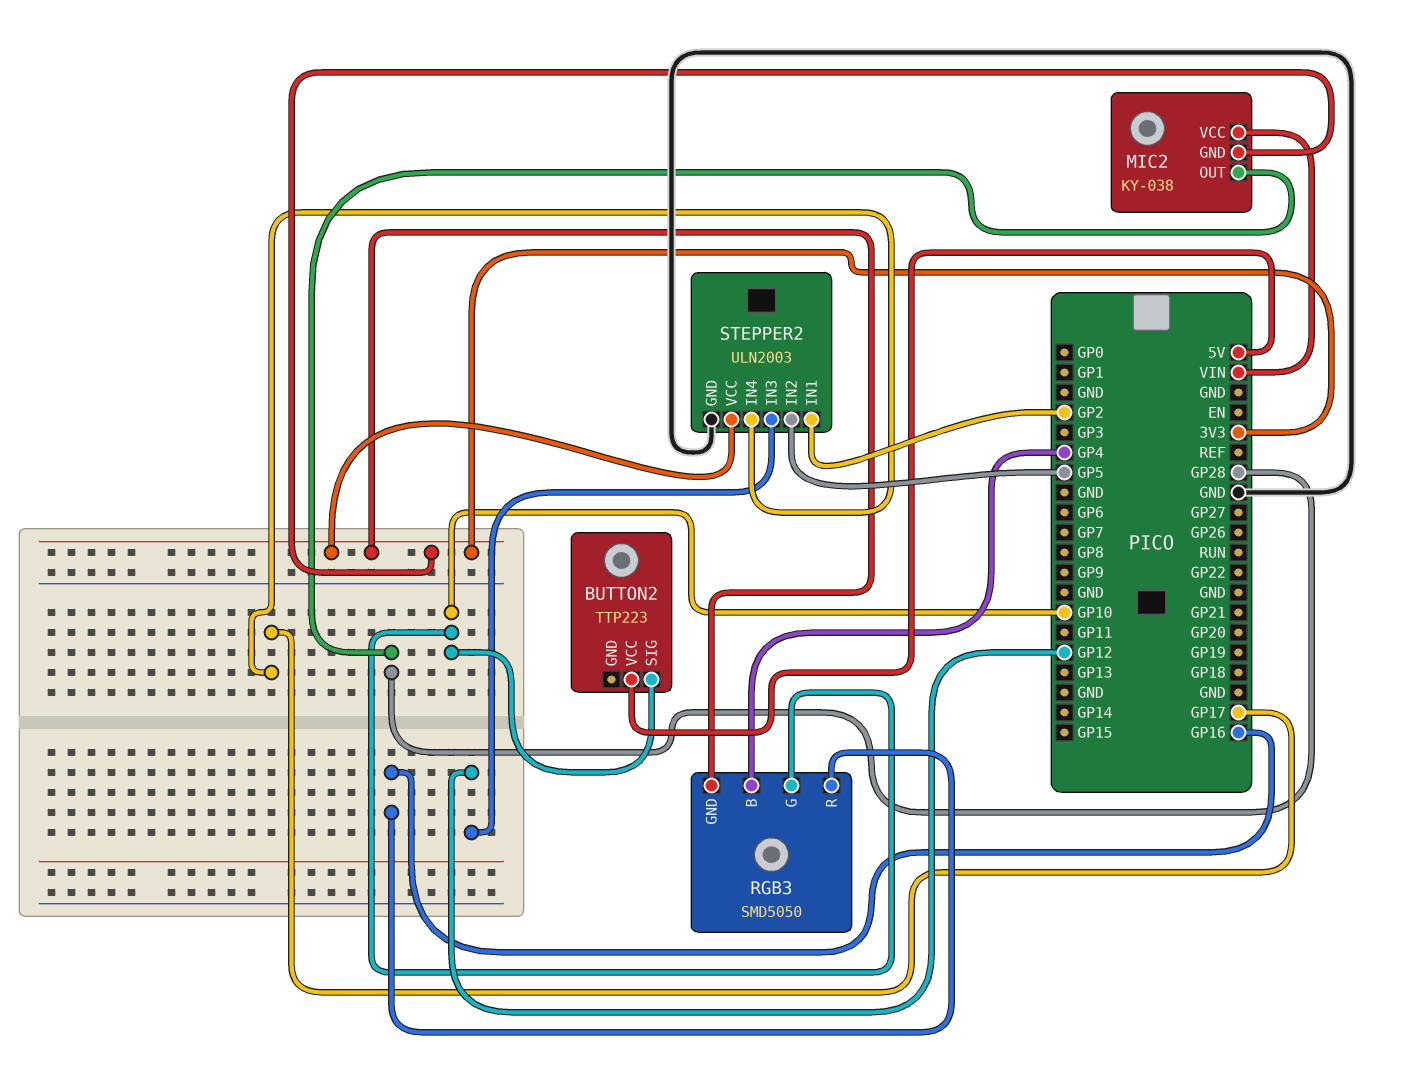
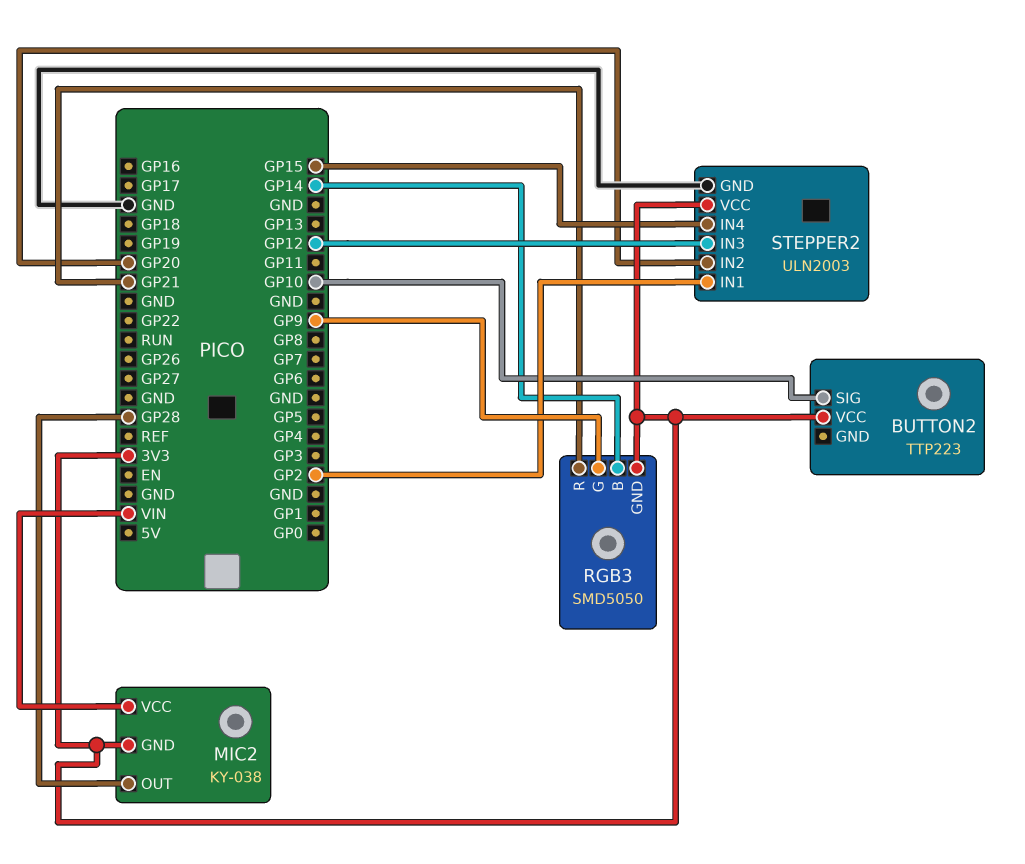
BUTTON2 pin VCC: 5V -> 3V3
RGB3 pin B: GP4 -> GP14
RGB3 pin G: GP10 -> GP9
RGB3 pin R: GP16 -> GP21
STEPPER2 pin IN2: GP5 -> GP20
STEPPER2 pin IN4: GP17 -> GP15

